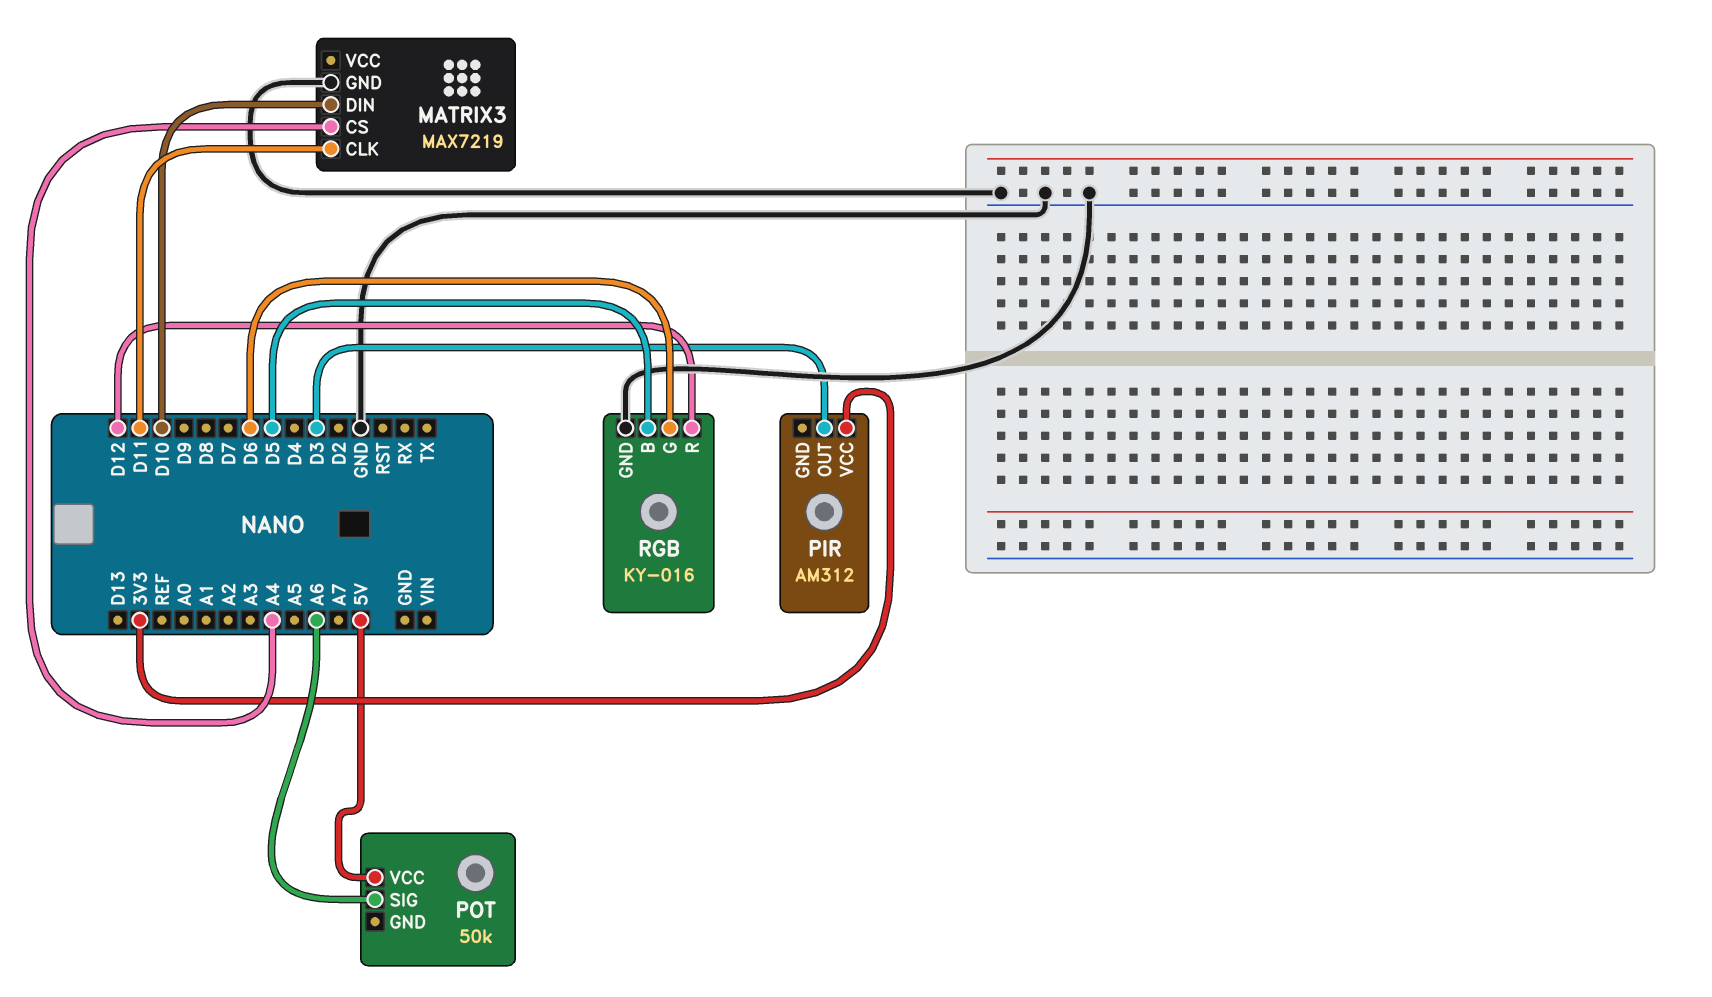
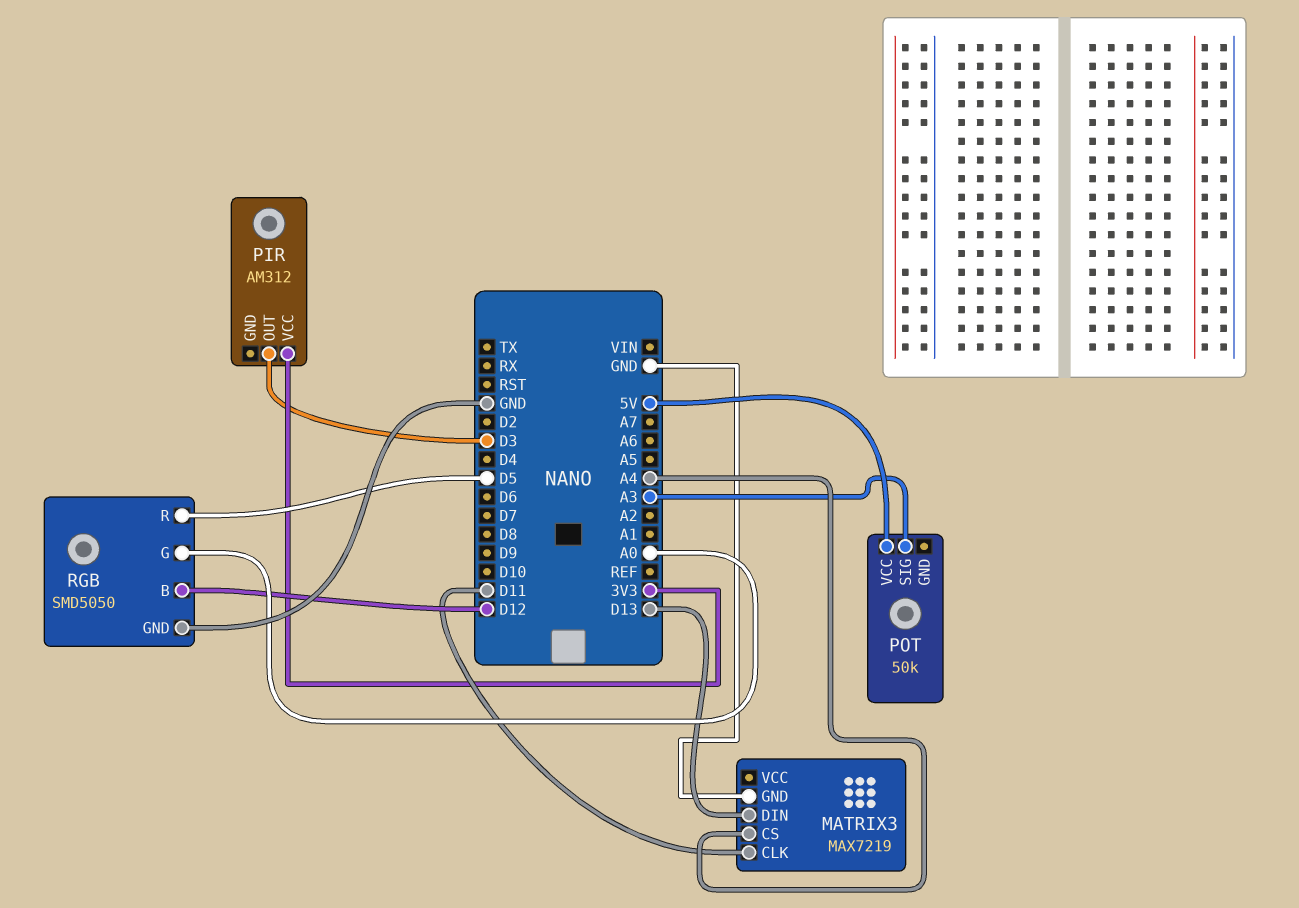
MATRIX3 pin DIN: D10 -> D13
POT pin SIG: A6 -> A3
RGB: KY-016 -> SMD5050
RGB pin B: D5 -> D12
RGB pin G: D6 -> A0
RGB pin R: D12 -> D5

